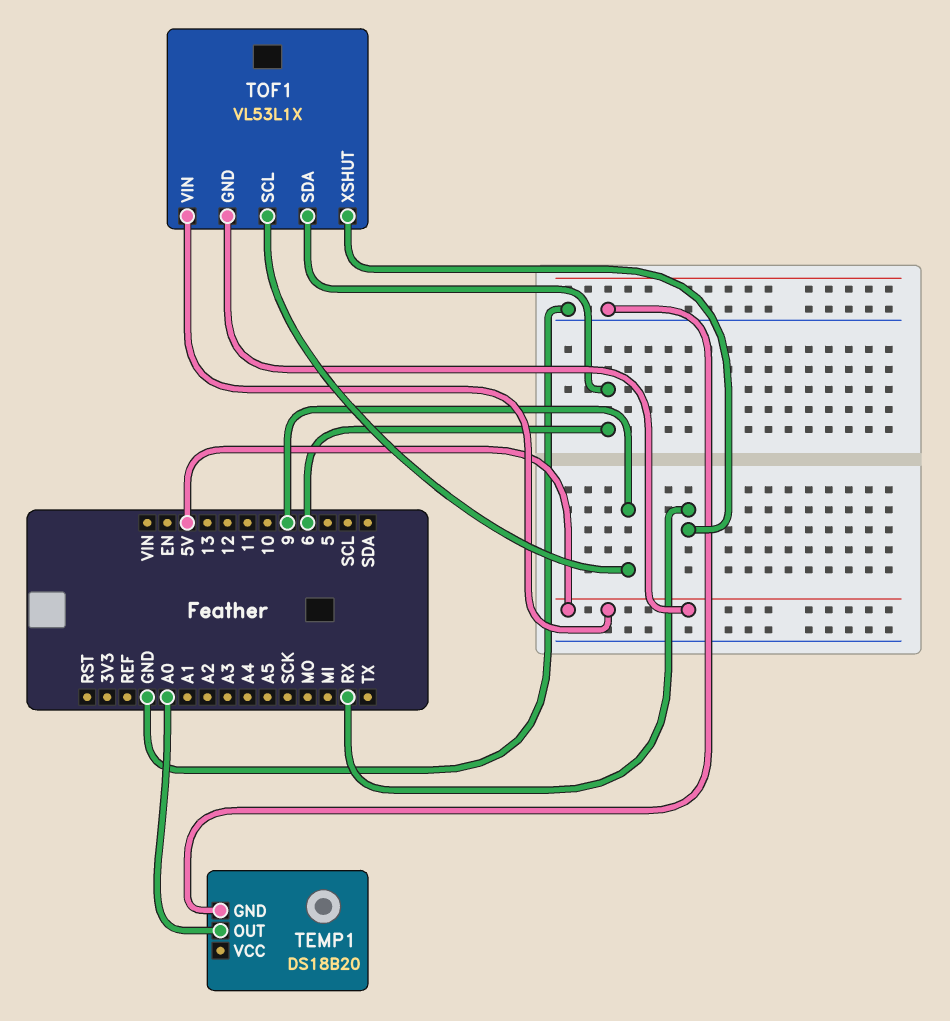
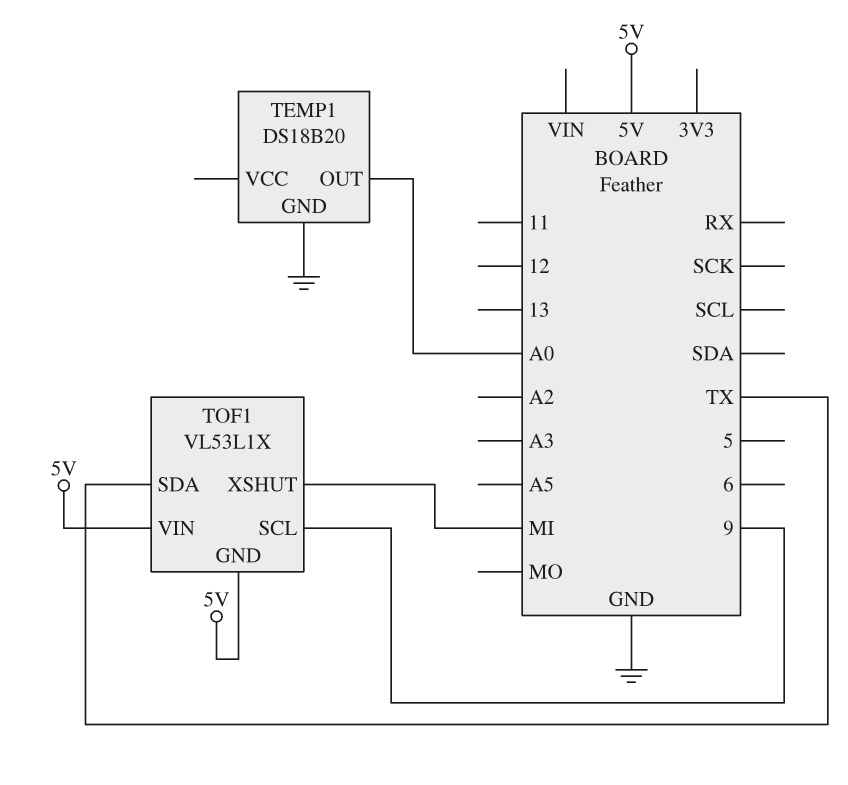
TOF1 pin SDA: 6 -> TX
TOF1 pin XSHUT: RX -> MI

